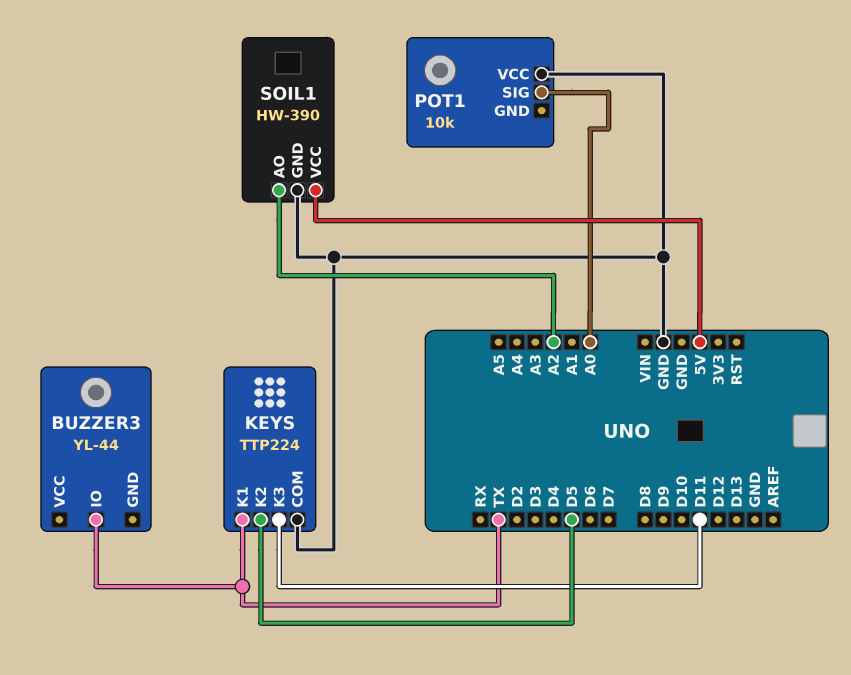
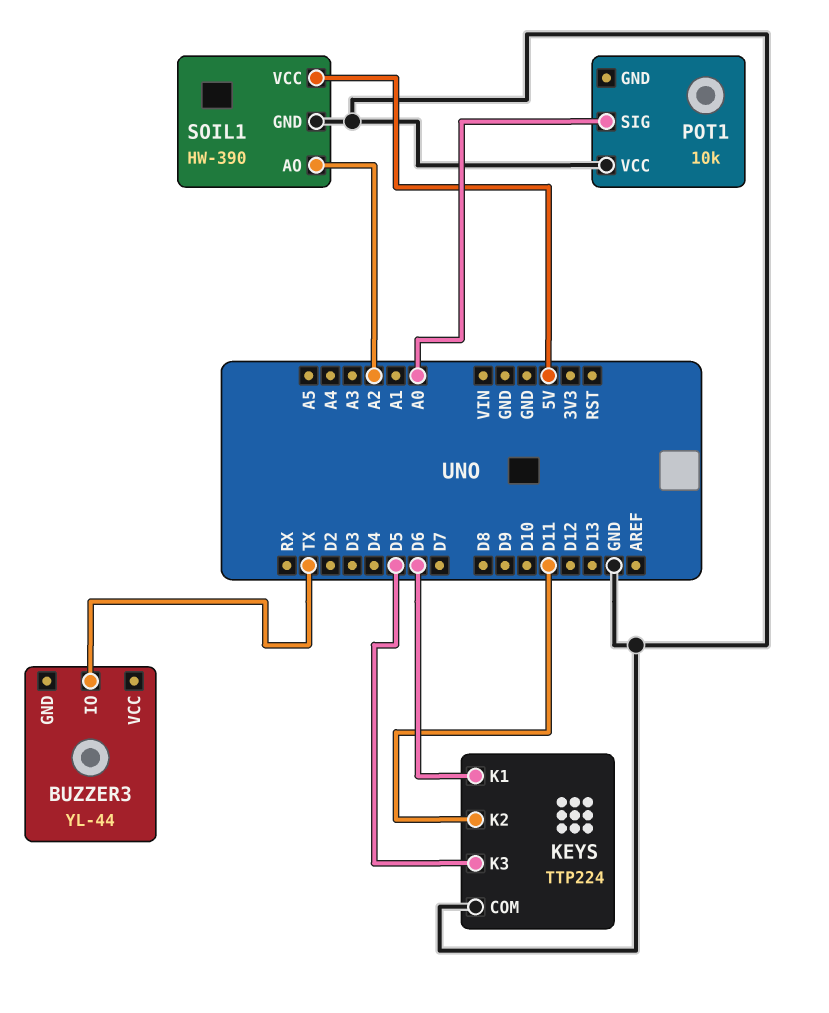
KEYS pin K1: TX -> D6
KEYS pin K2: D5 -> D11
KEYS pin K3: D11 -> D5

